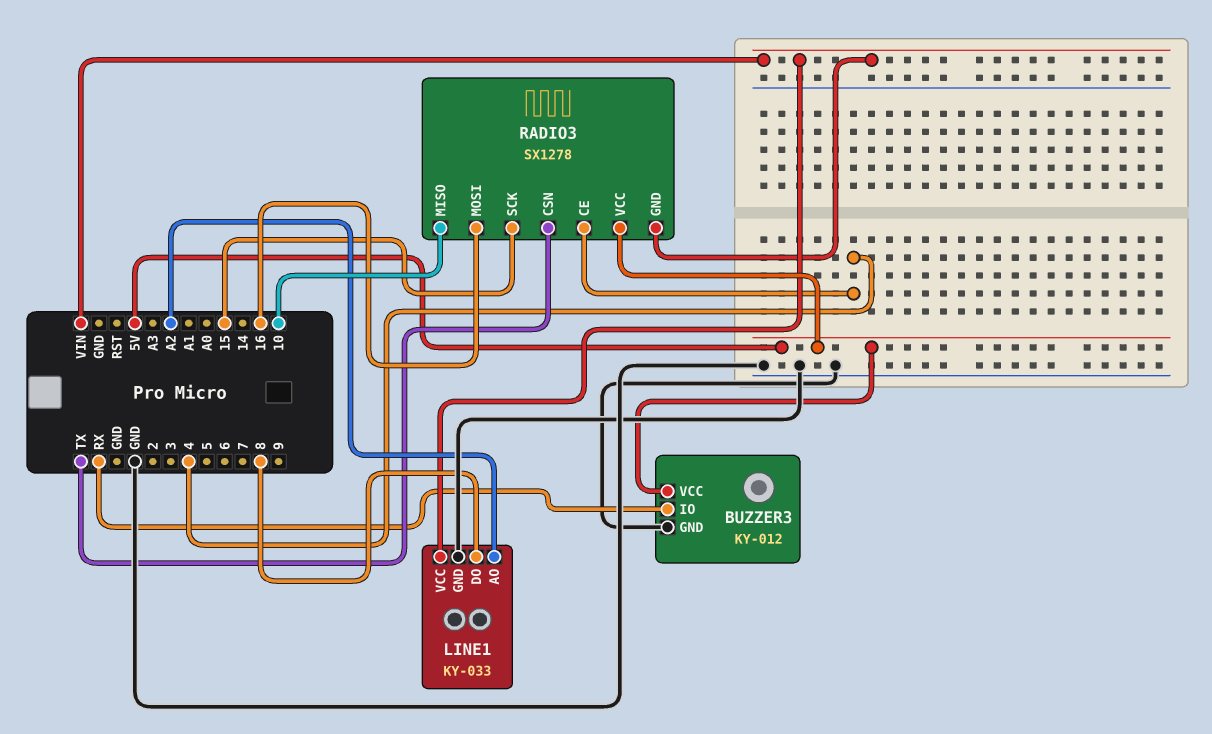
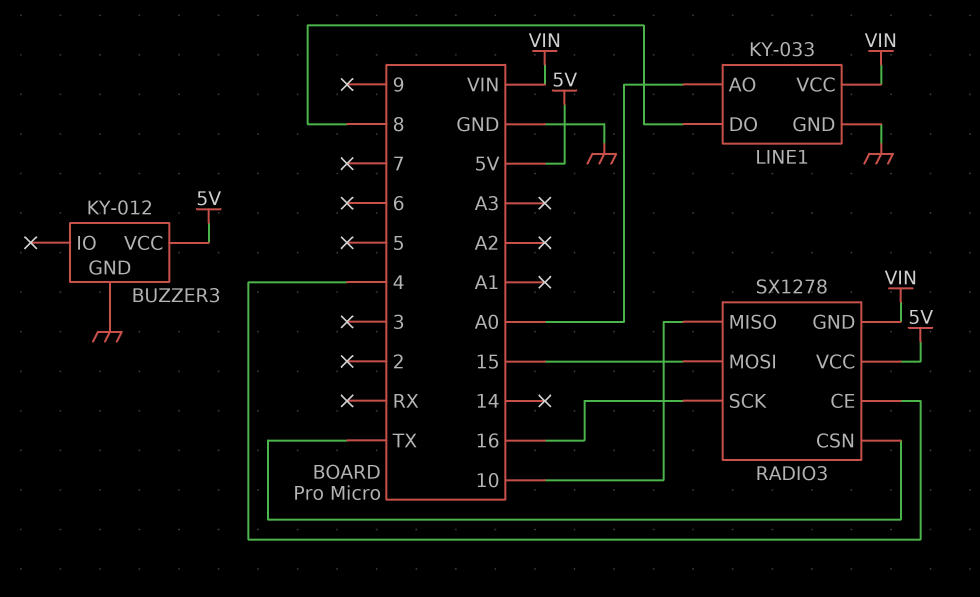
BUZZER3 pin IO: RX -> none
LINE1 pin AO: A2 -> A0
RADIO3 pin MOSI: 16 -> 15
RADIO3 pin SCK: 15 -> 16

